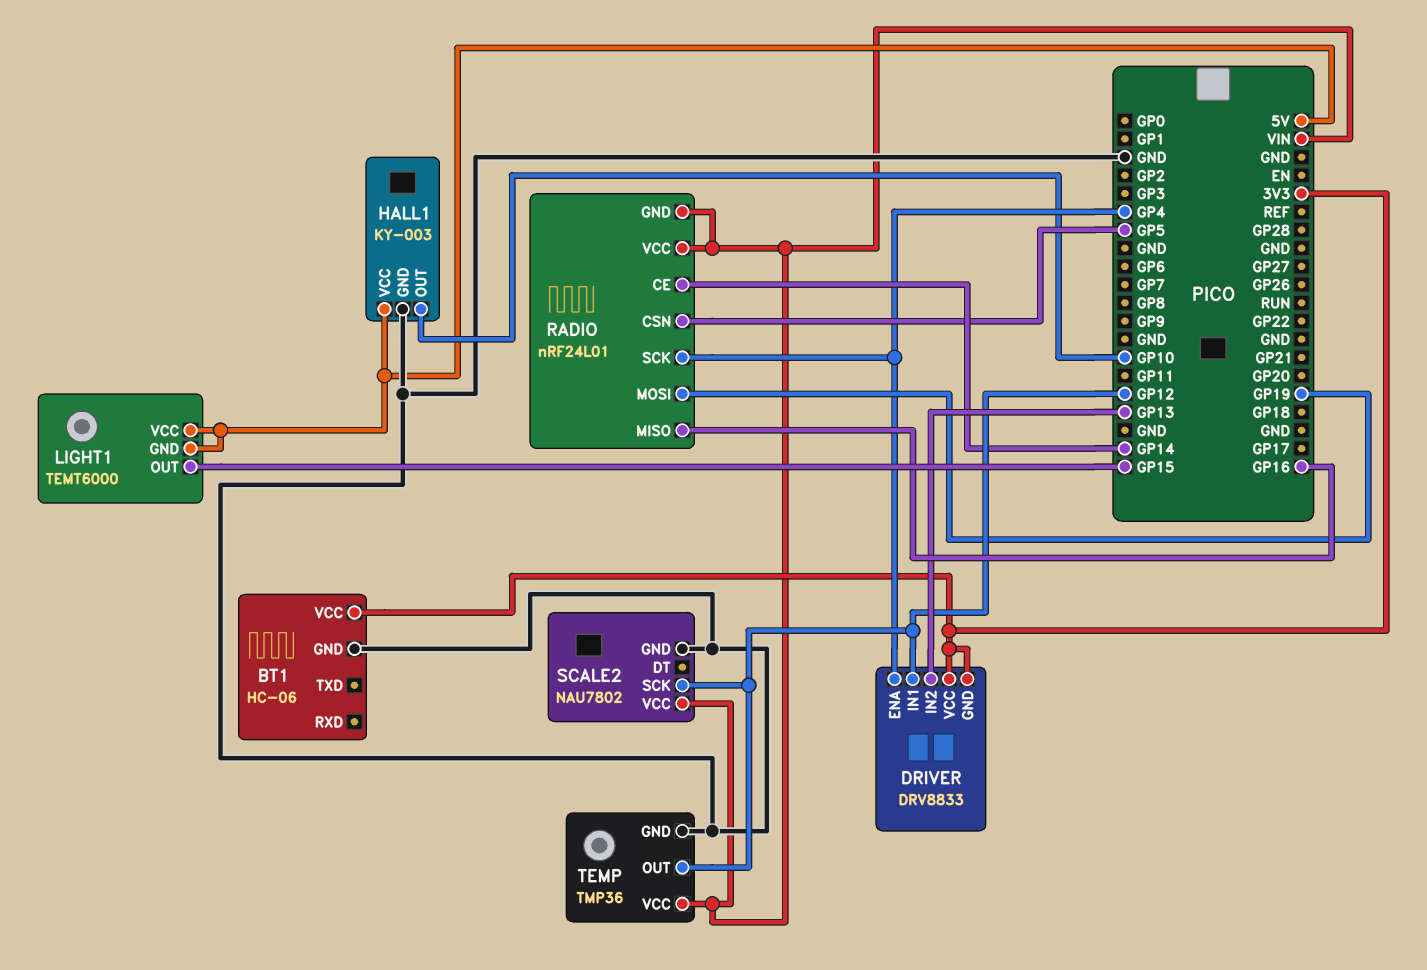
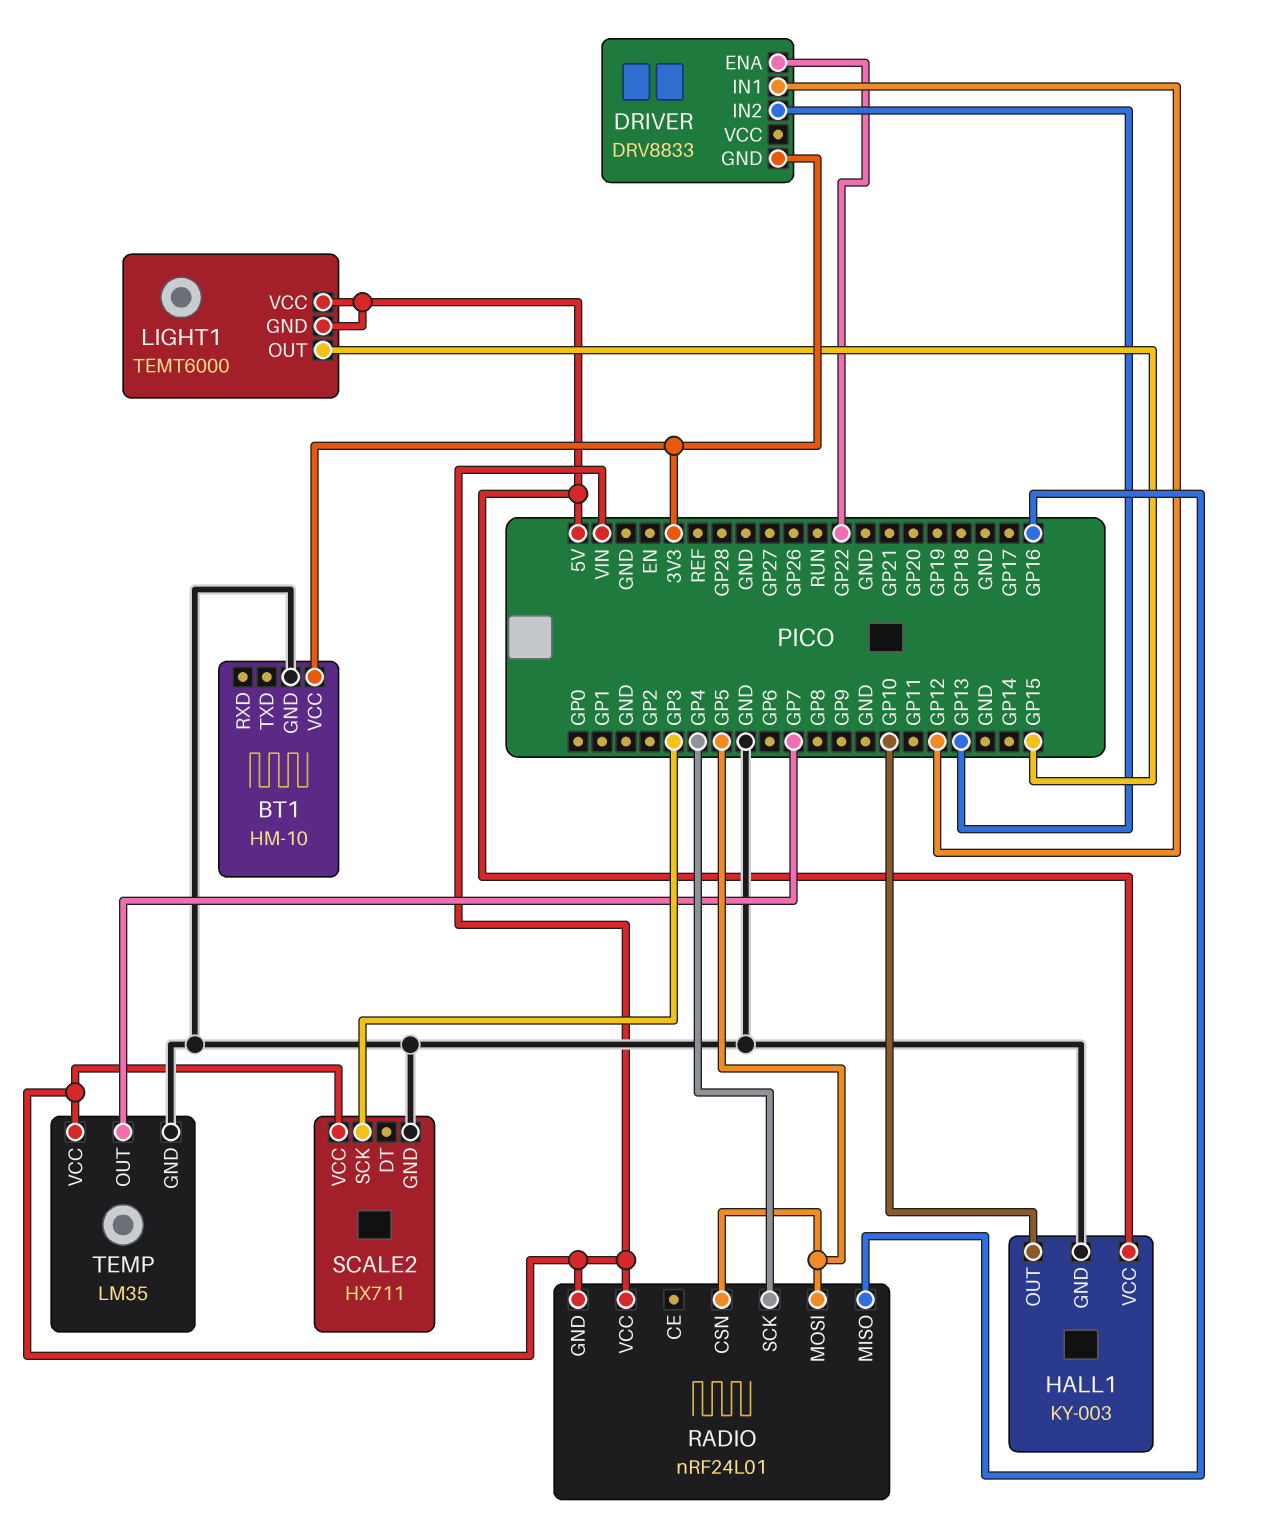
BT1: HC-06 -> HM-10
DRIVER pin ENA: GP4 -> GP22
DRIVER pin VCC: 3V3 -> none
RADIO pin CE: GP14 -> none
RADIO pin MOSI: GP19 -> GP5
SCALE2: NAU7802 -> HX711
SCALE2 pin SCK: GP12 -> GP3
TEMP: TMP36 -> LM35
TEMP pin OUT: GP12 -> GP7

